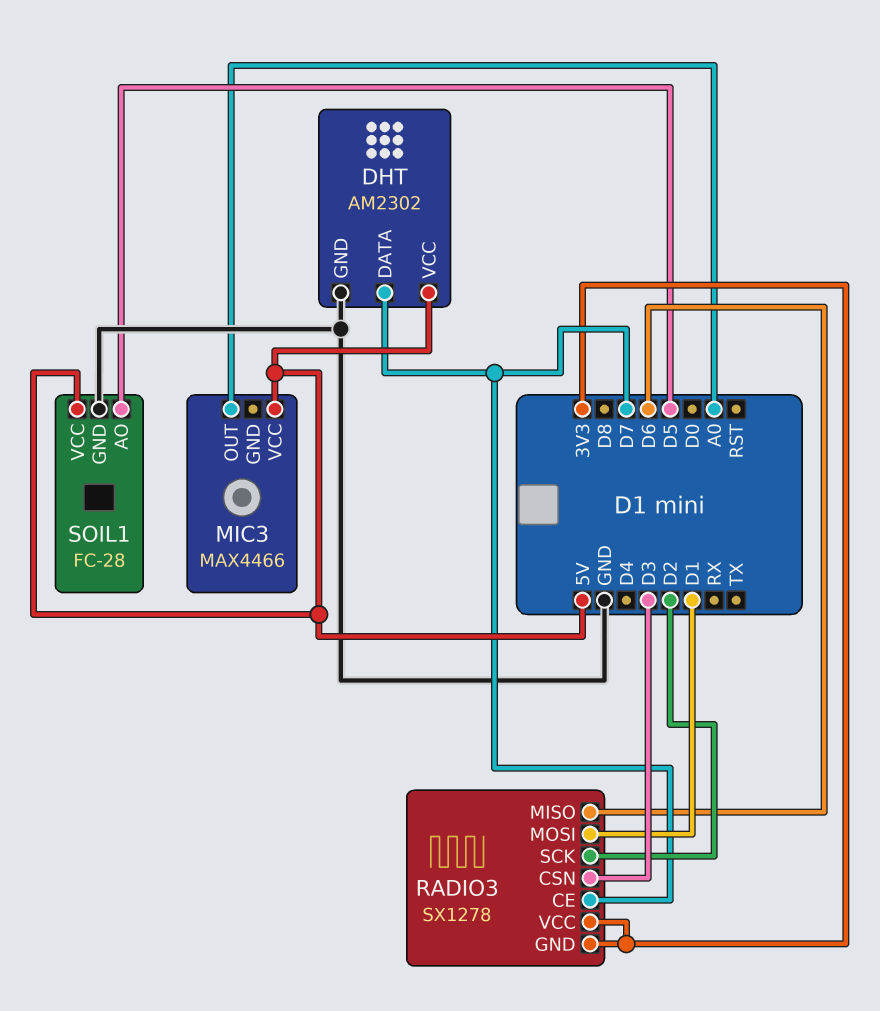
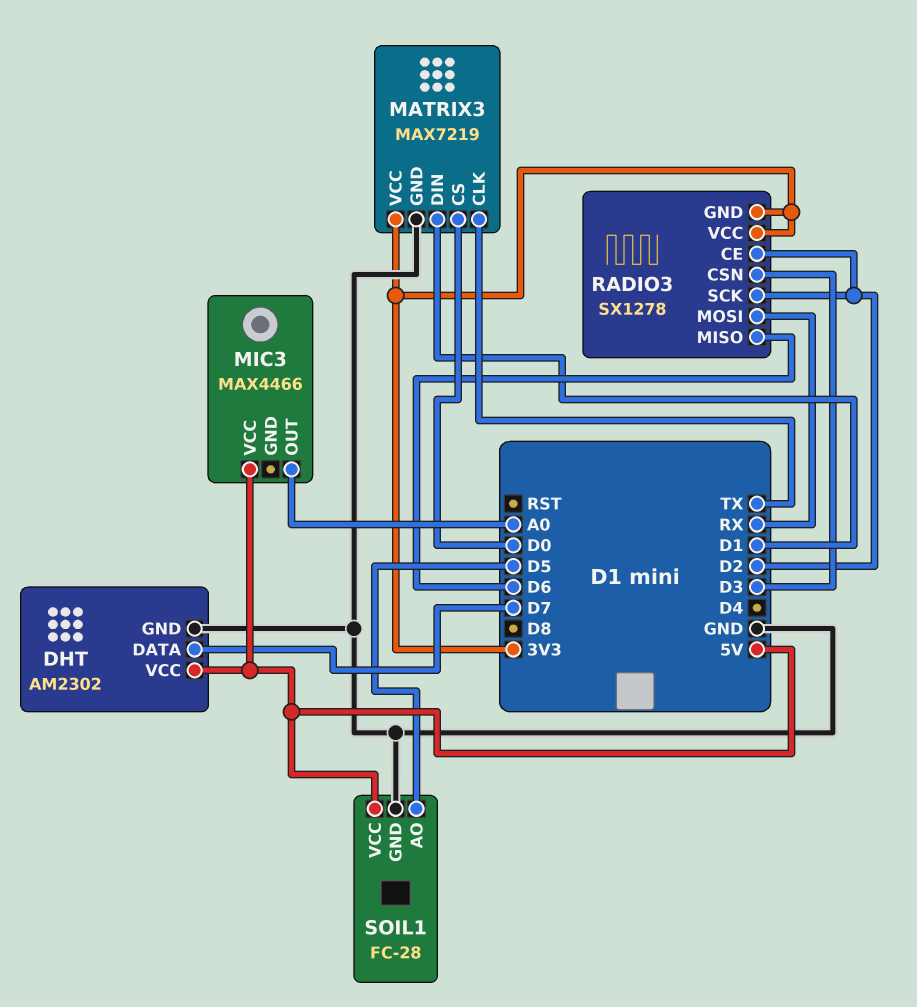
MATRIX3: none -> MAX7219
MATRIX3 pin CLK: none -> TX
MATRIX3 pin CS: none -> D0
MATRIX3 pin DIN: none -> D1
MATRIX3 pin GND: none -> GND
MATRIX3 pin VCC: none -> 3V3
RADIO3 pin CE: D7 -> D2
RADIO3 pin MOSI: D1 -> RX

